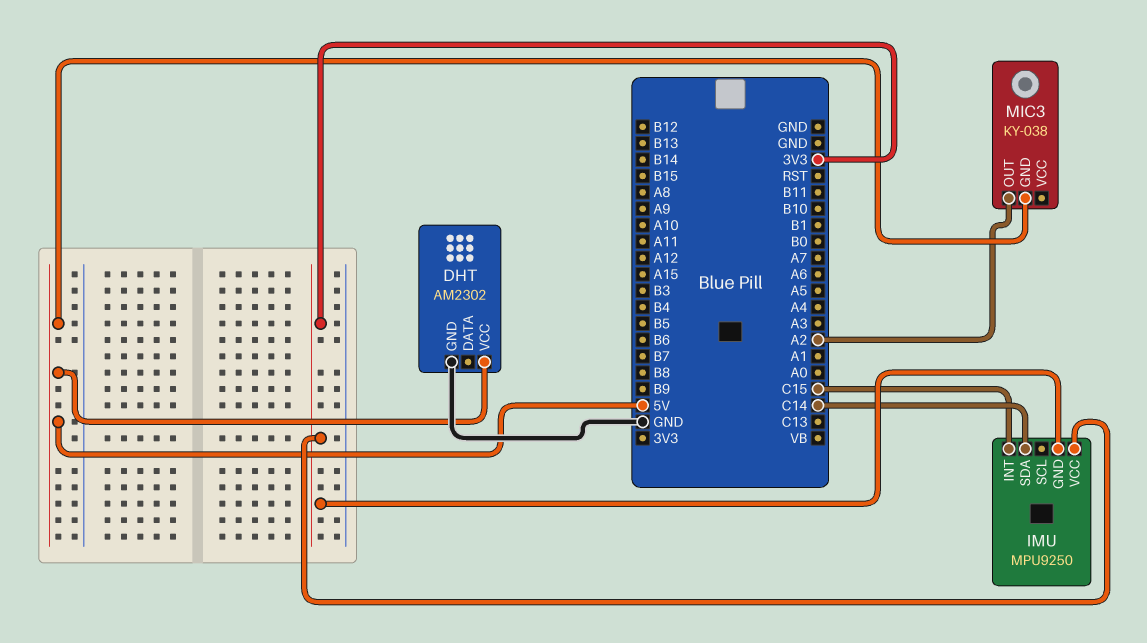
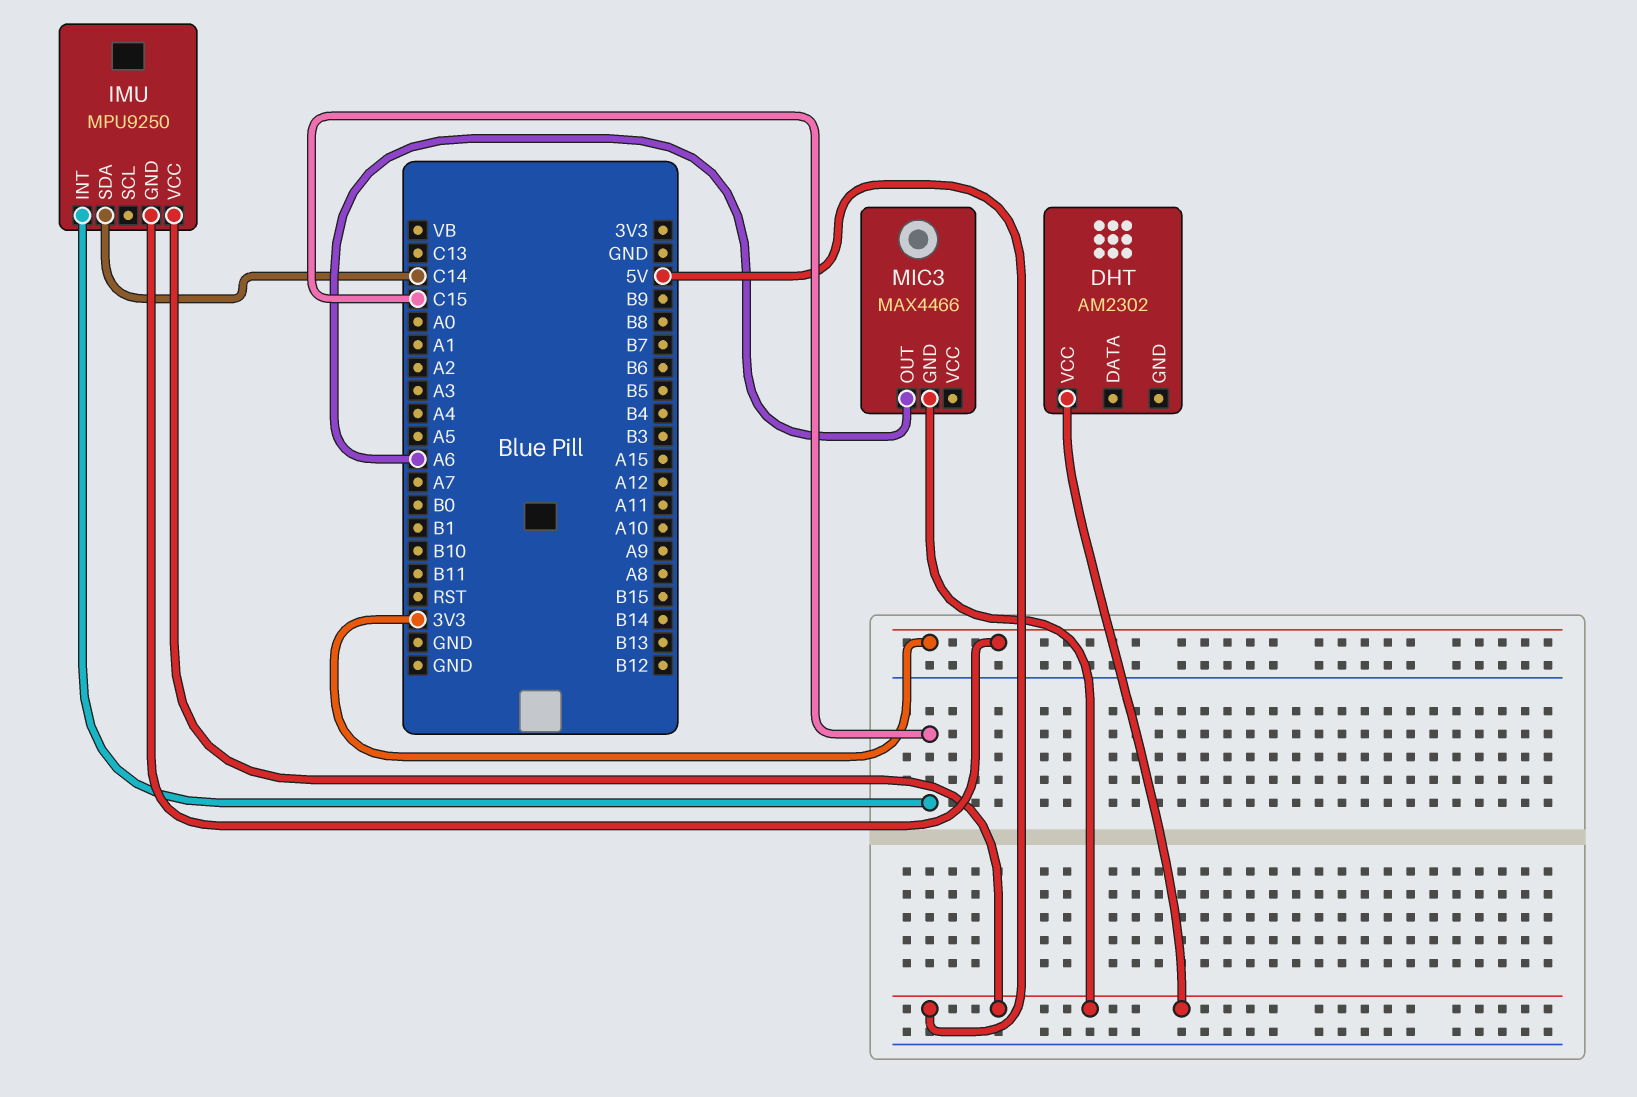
DHT pin GND: GND -> none
IMU pin VCC: 3V3 -> 5V
MIC3: KY-038 -> MAX4466
MIC3 pin OUT: A2 -> A6

